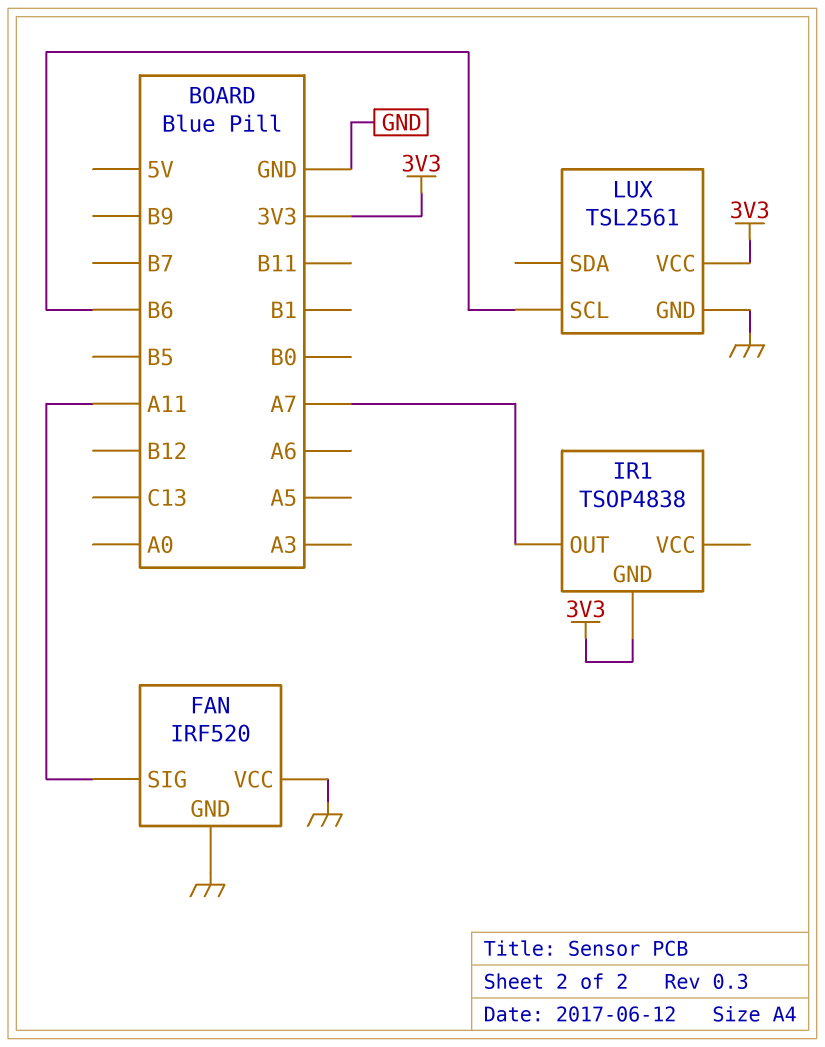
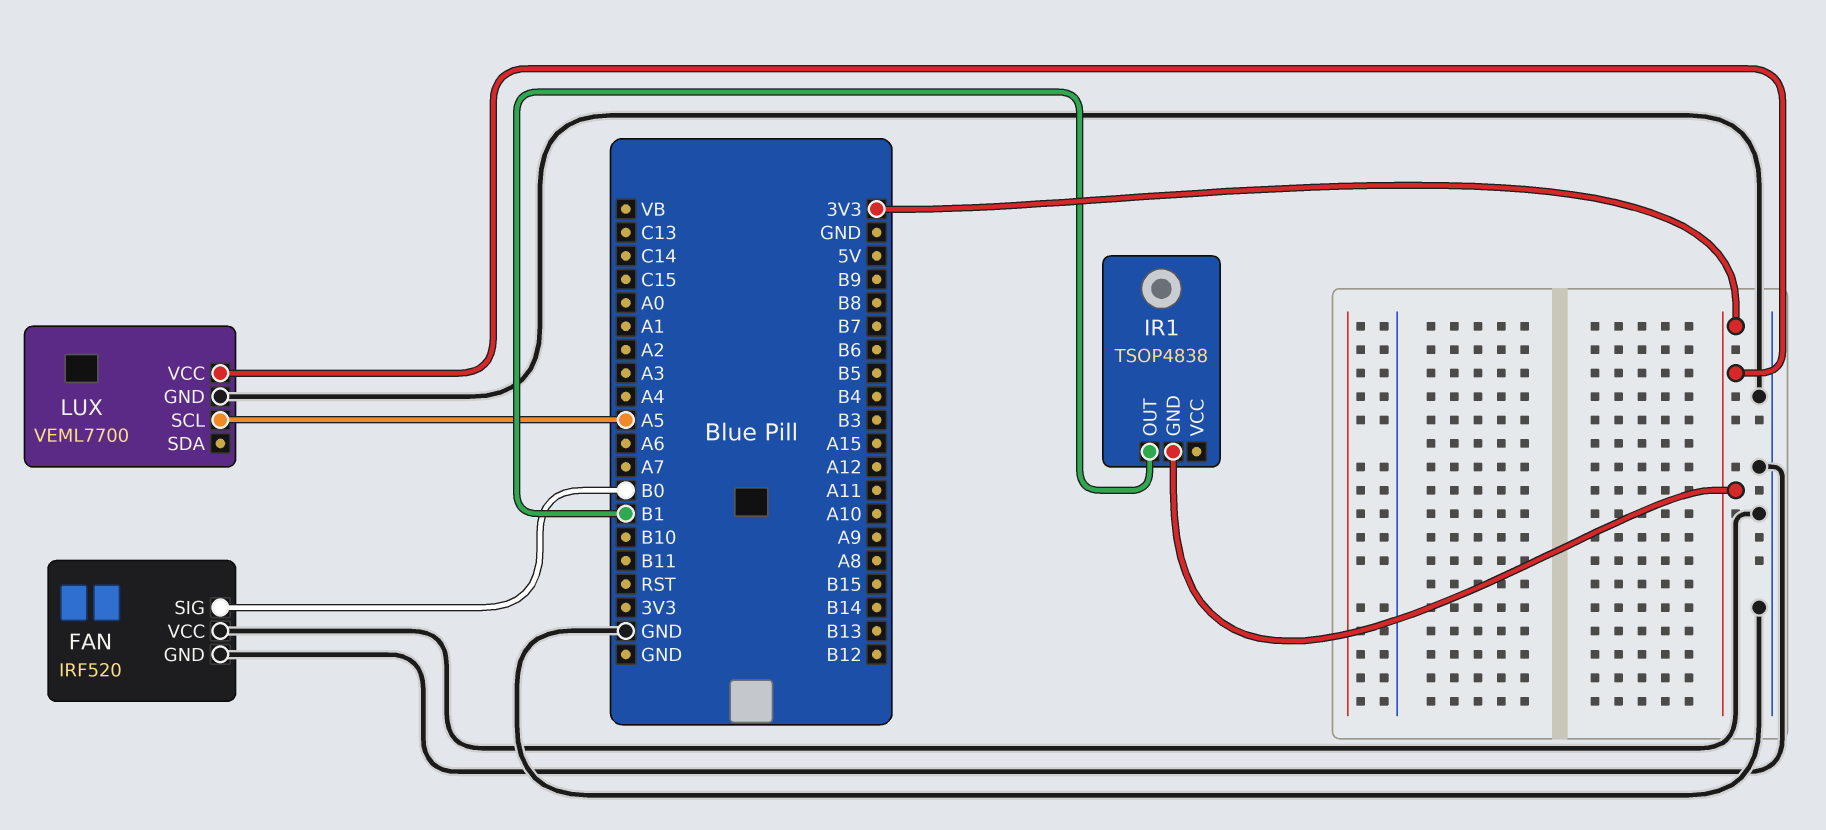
FAN pin SIG: A11 -> B0
IR1 pin OUT: A7 -> B1
LUX: TSL2561 -> VEML7700
LUX pin SCL: B6 -> A5

